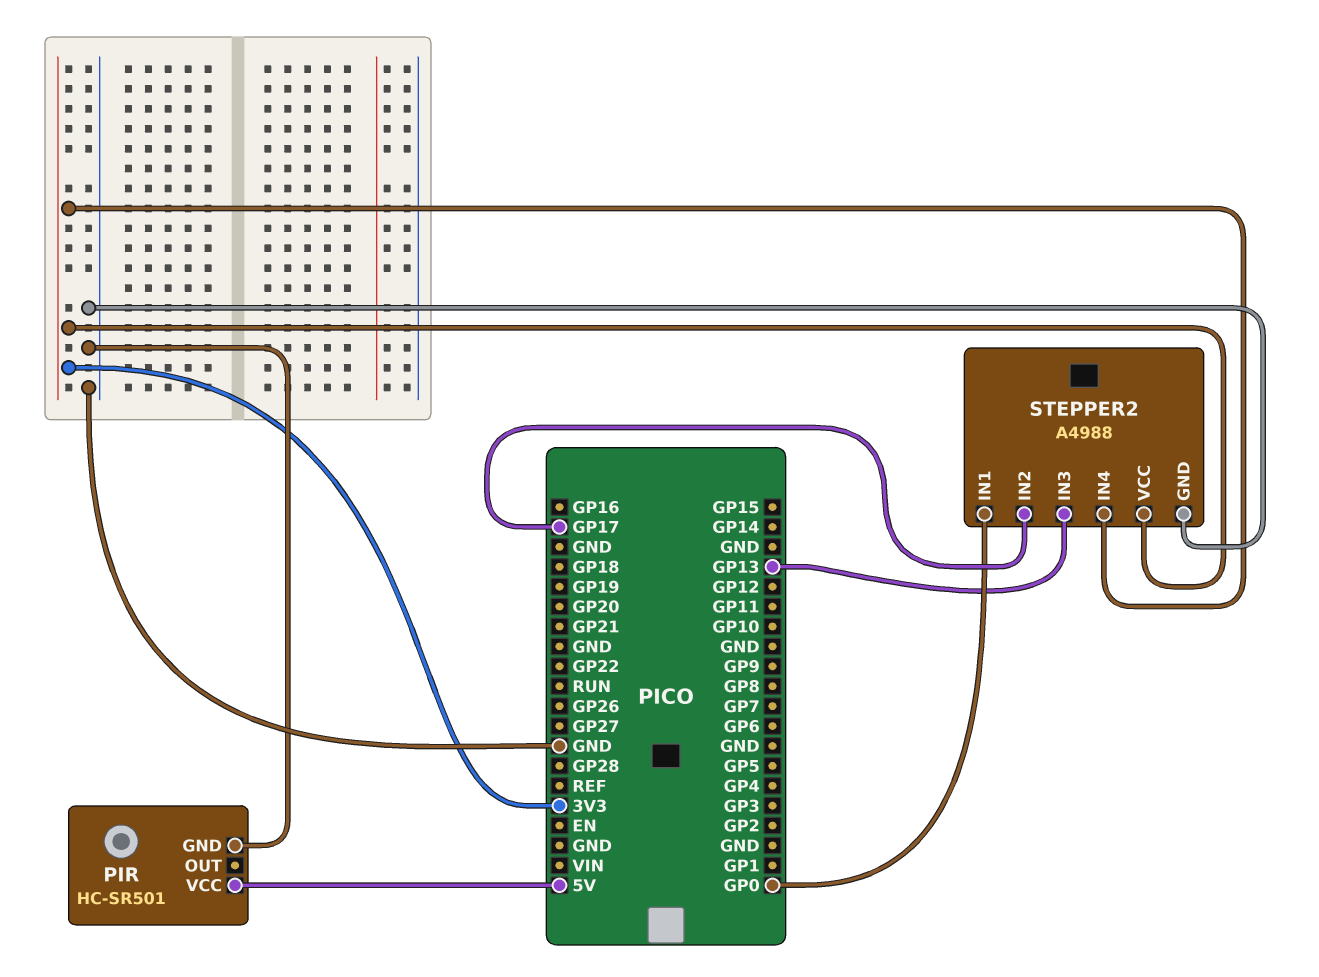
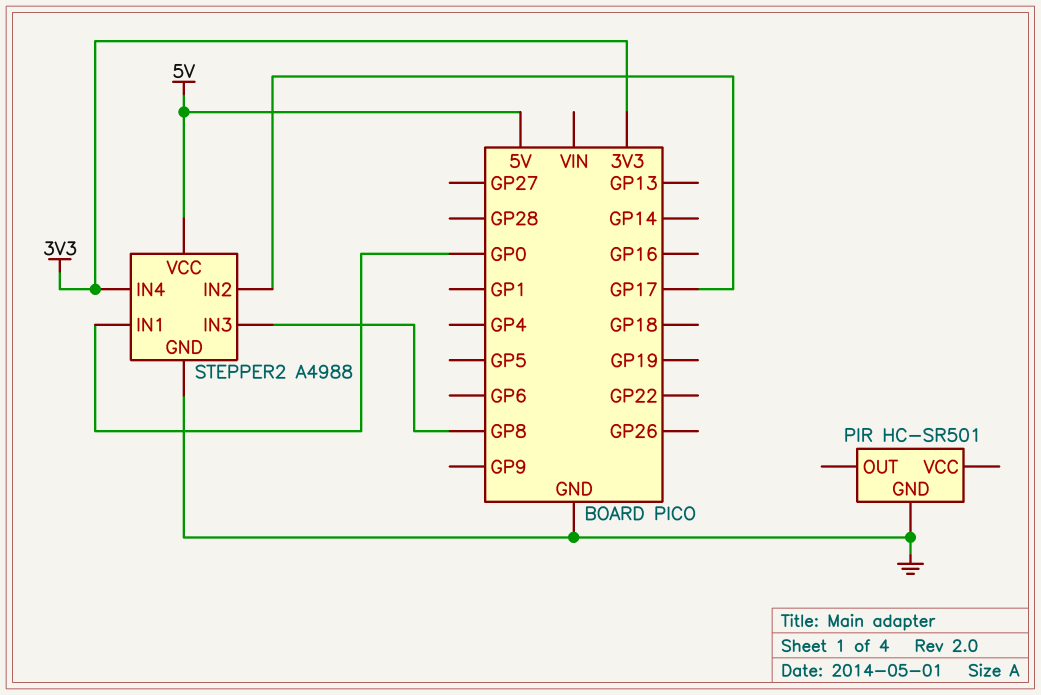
PIR pin VCC: 5V -> none
STEPPER2 pin IN3: GP13 -> GP8
STEPPER2 pin VCC: 3V3 -> 5V

